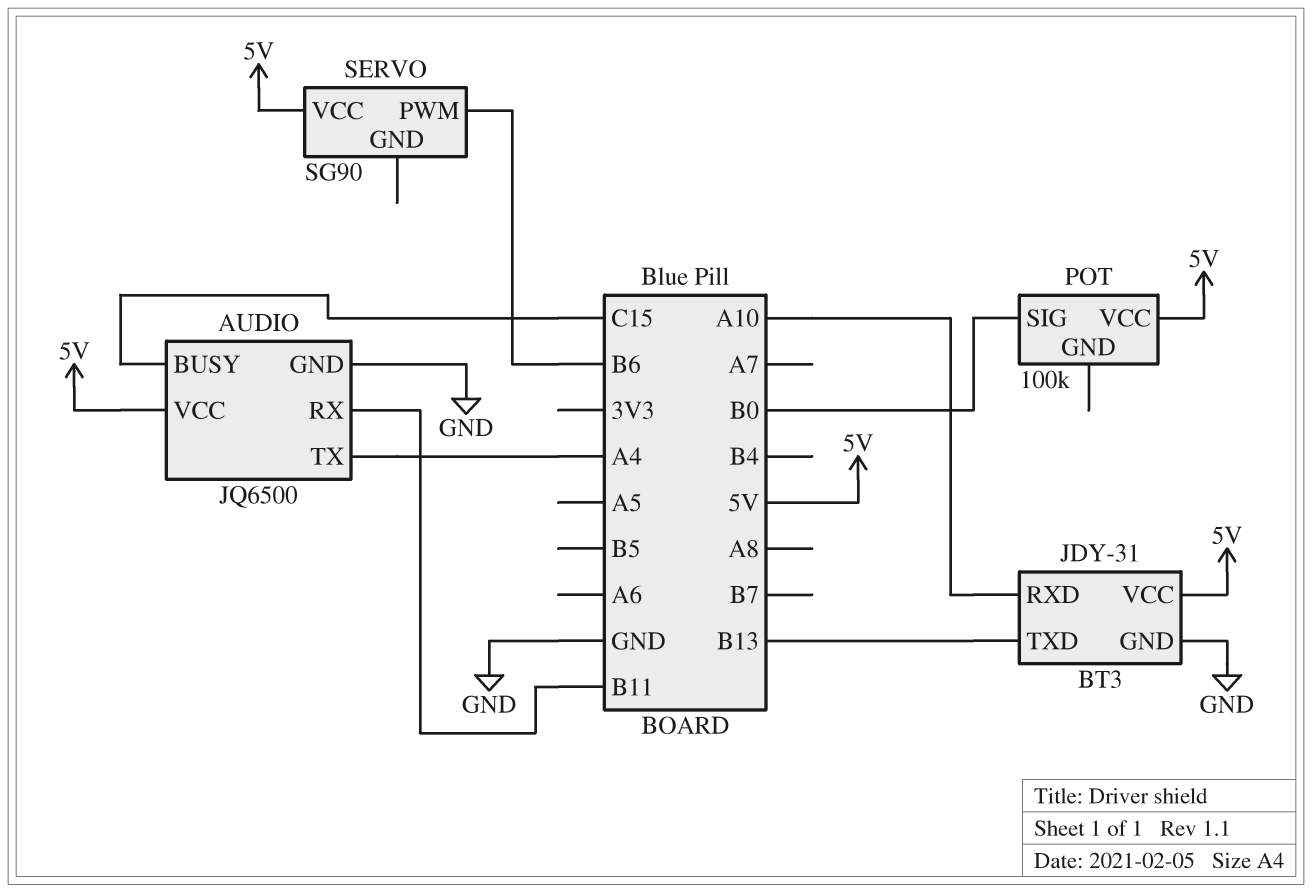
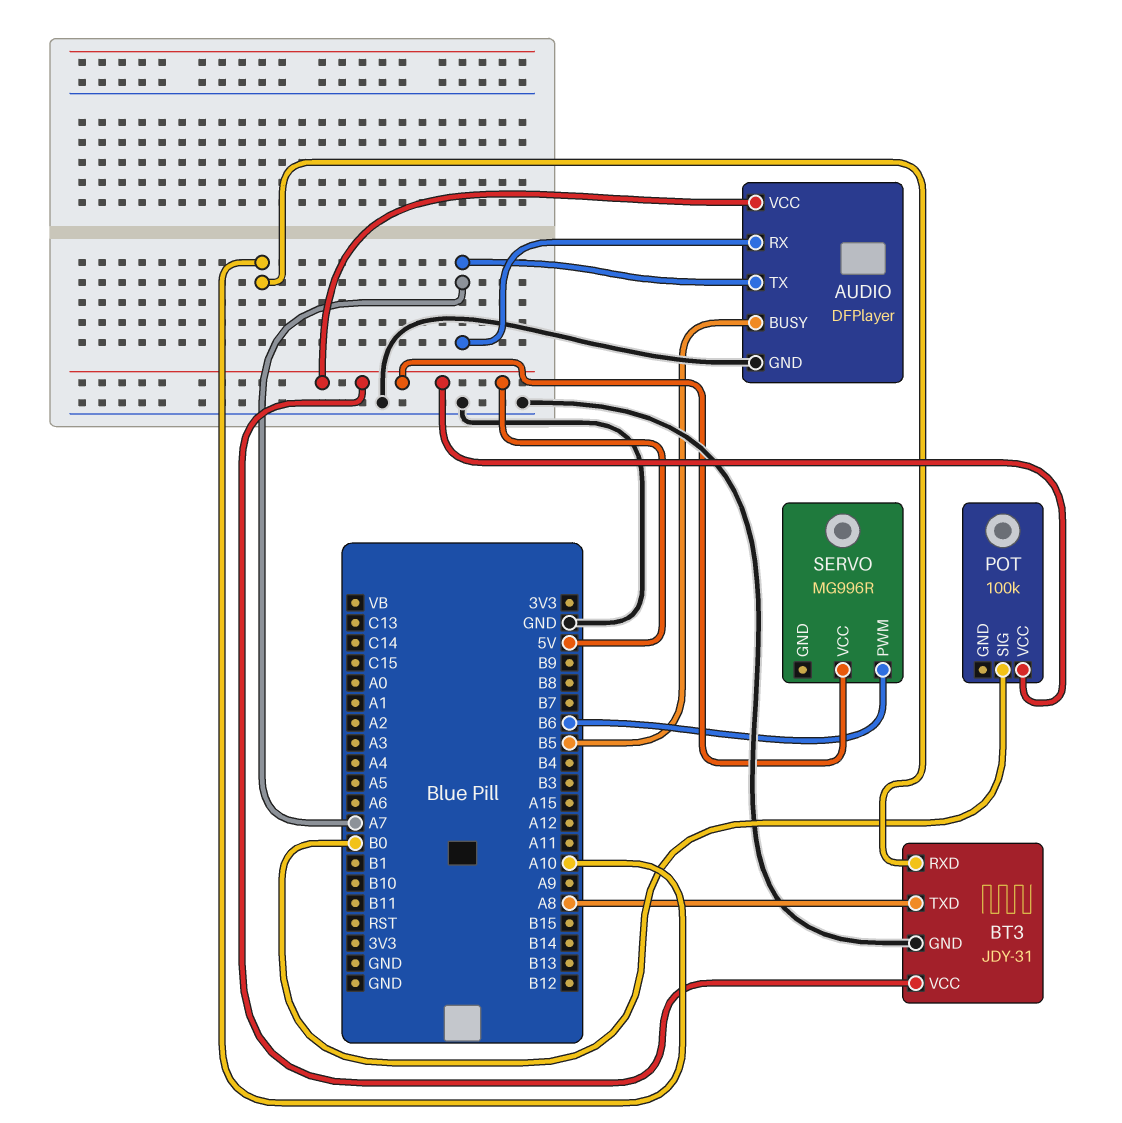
AUDIO: JQ6500 -> DFPlayer
AUDIO pin BUSY: C15 -> B5
AUDIO pin RX: B11 -> A7
AUDIO pin TX: A4 -> A7
BT3 pin TXD: B13 -> A8
SERVO: SG90 -> MG996R

